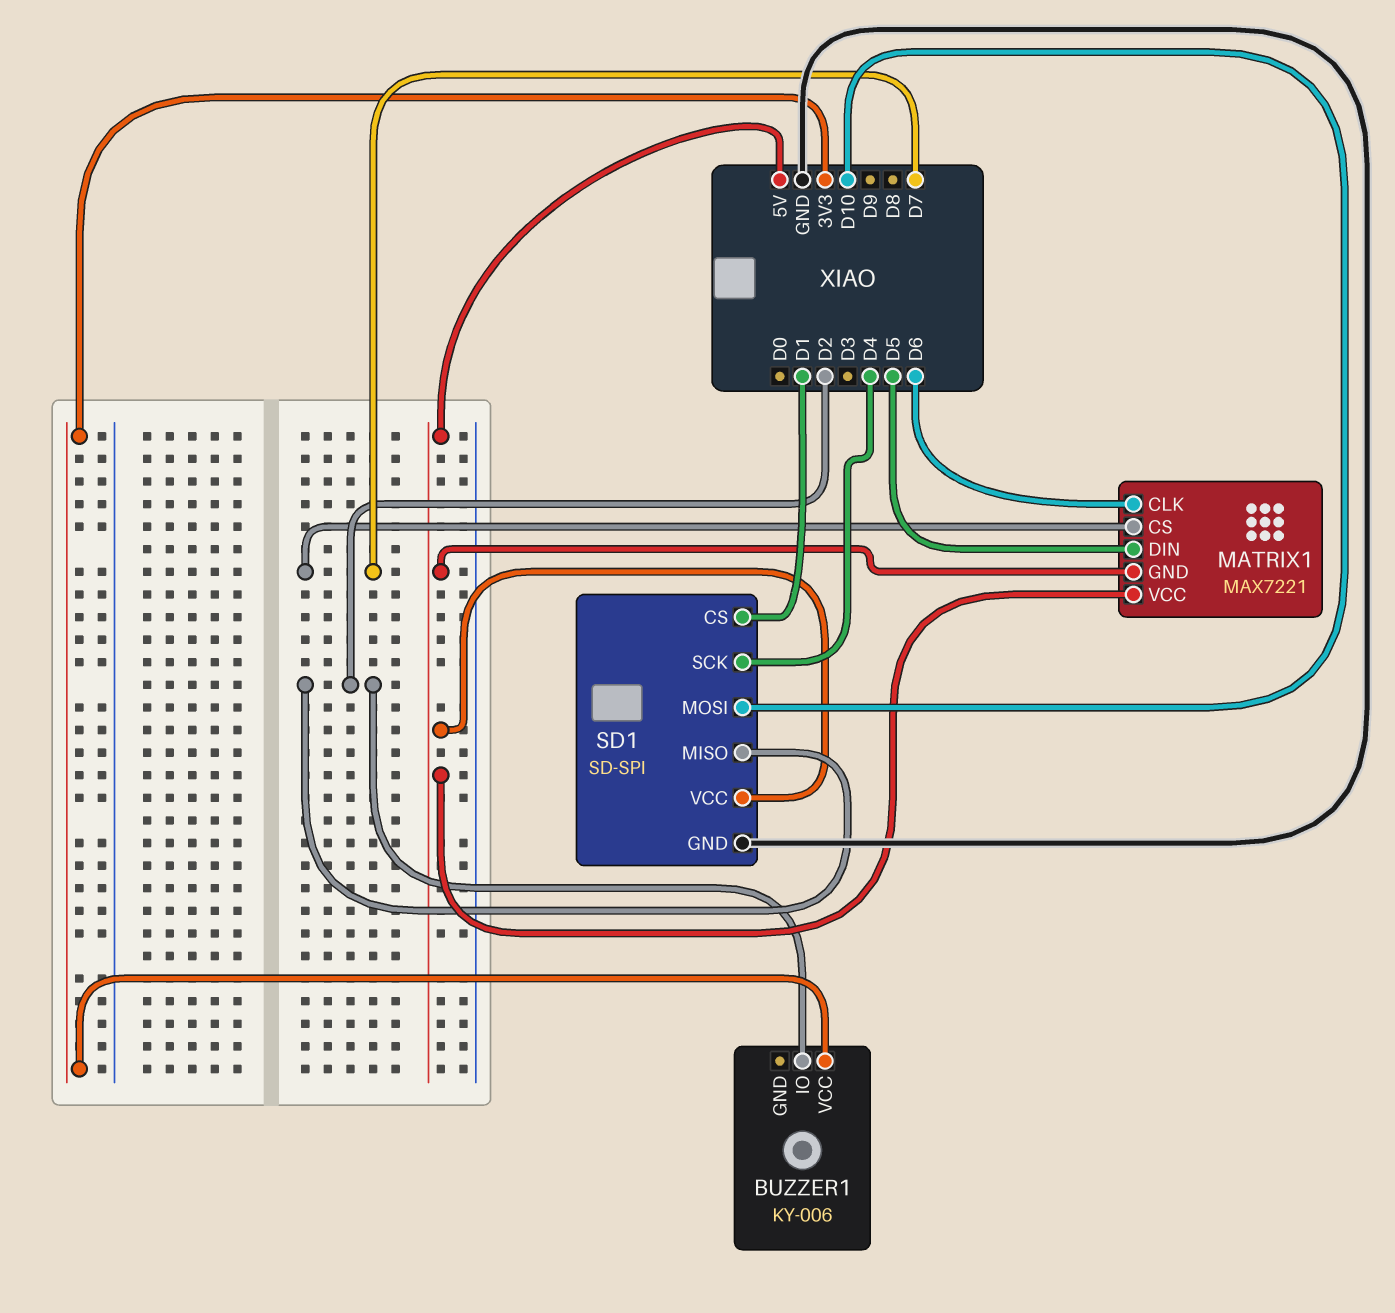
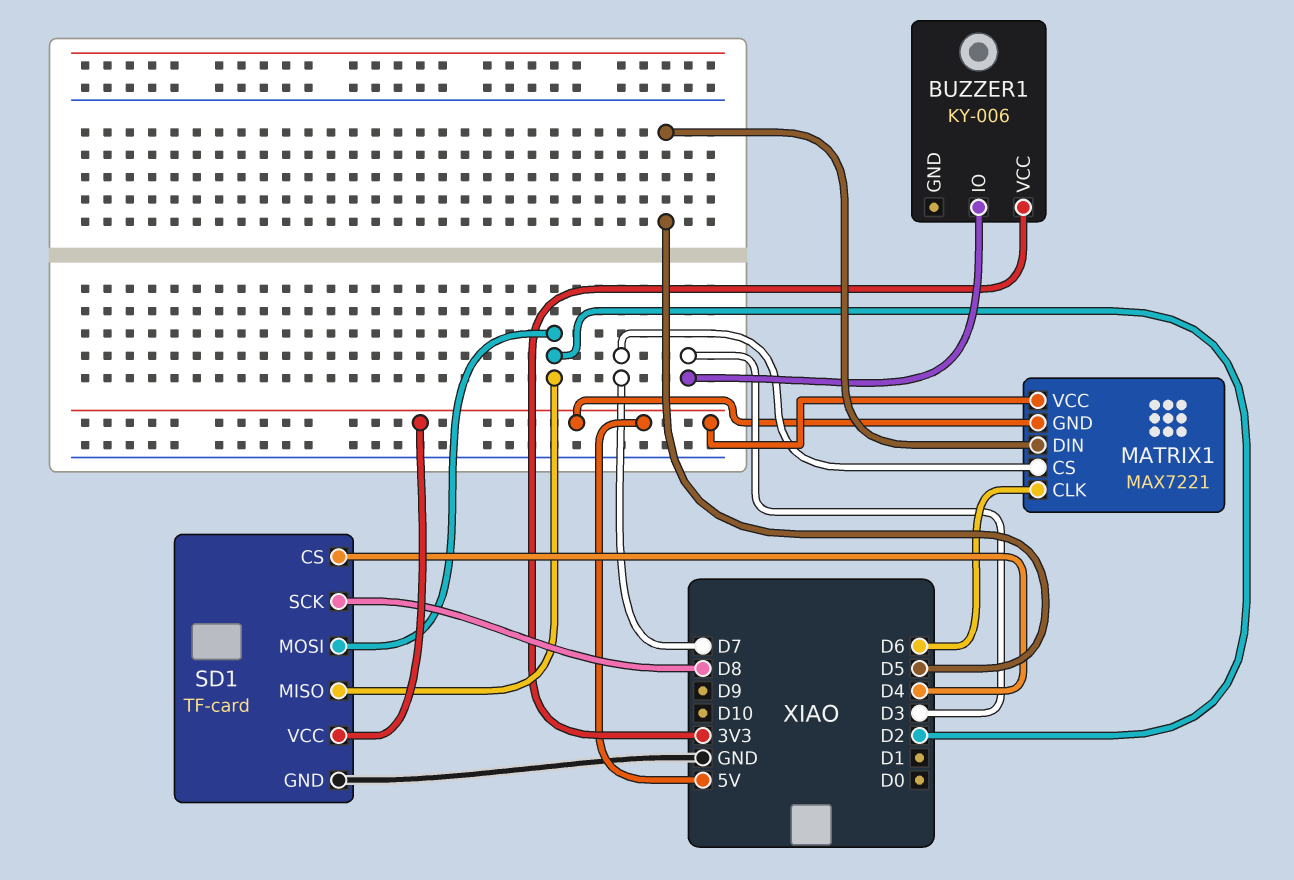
BUZZER1 pin IO: D2 -> D3
SD1: SD-SPI -> TF-card
SD1 pin CS: D1 -> D4
SD1 pin MOSI: D10 -> D2
SD1 pin SCK: D4 -> D8

